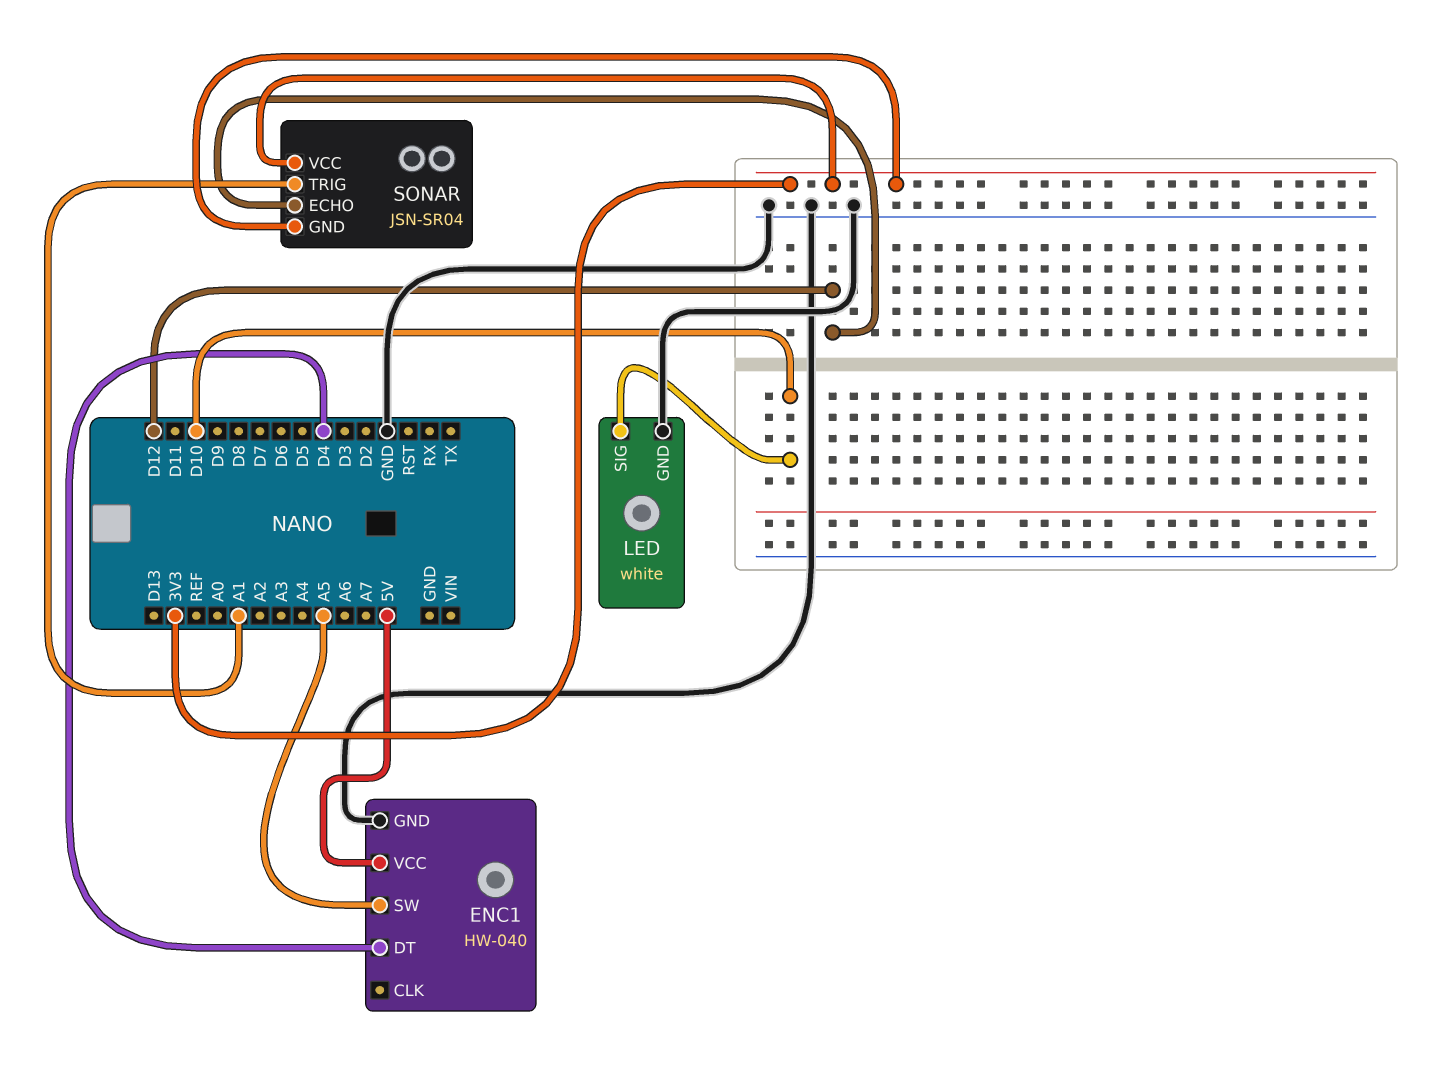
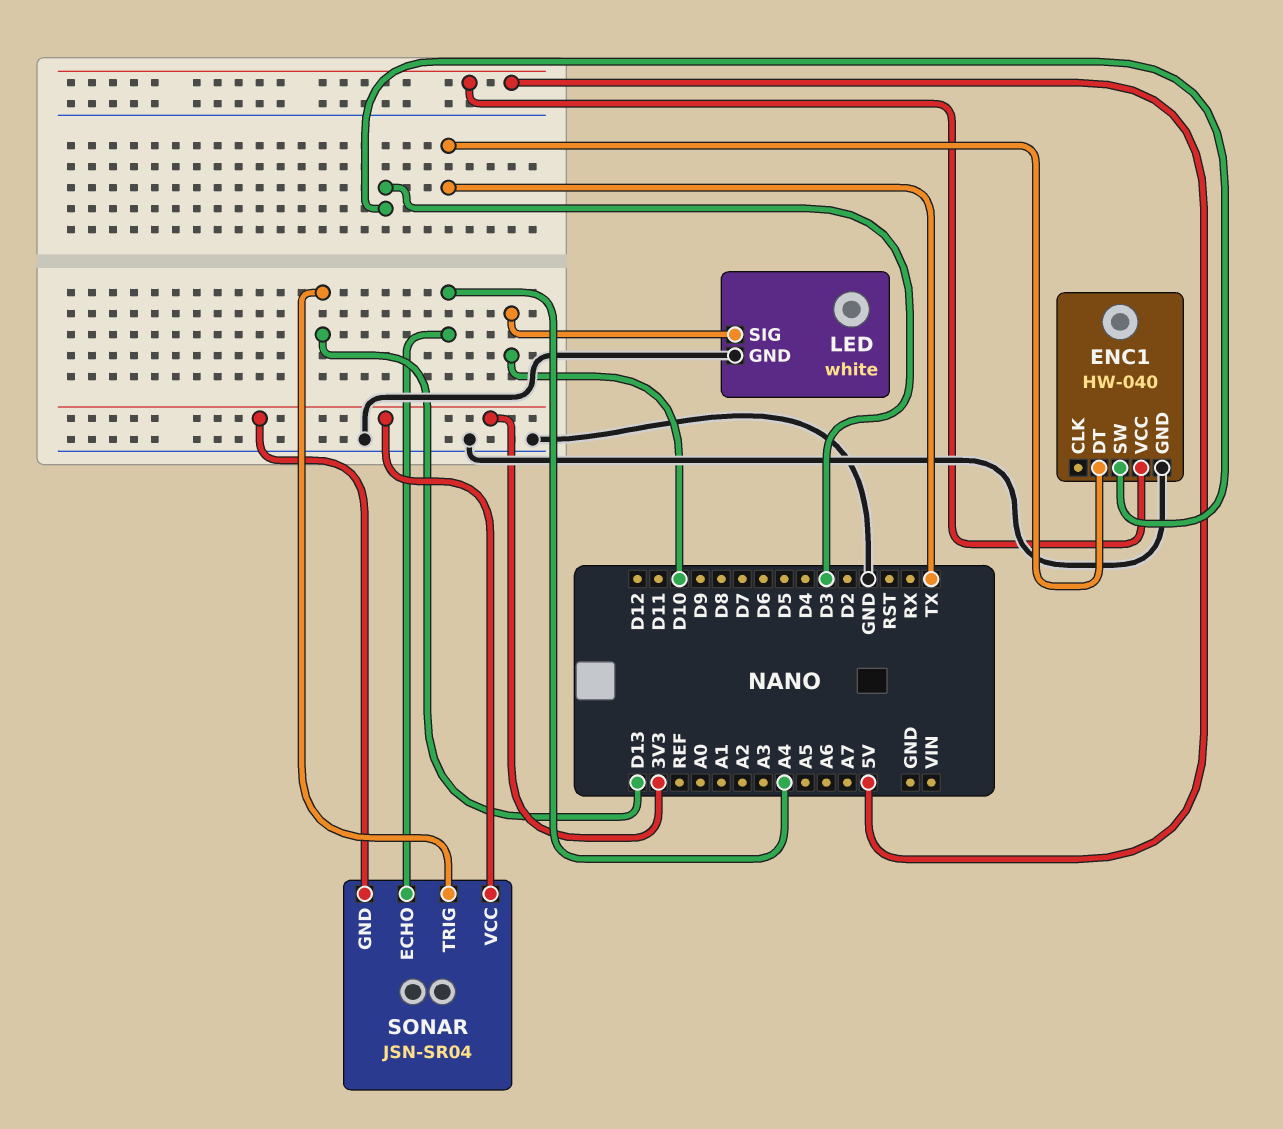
ENC1 pin DT: D4 -> TX
ENC1 pin SW: A5 -> D3
SONAR pin ECHO: D12 -> A4
SONAR pin TRIG: A1 -> D13

